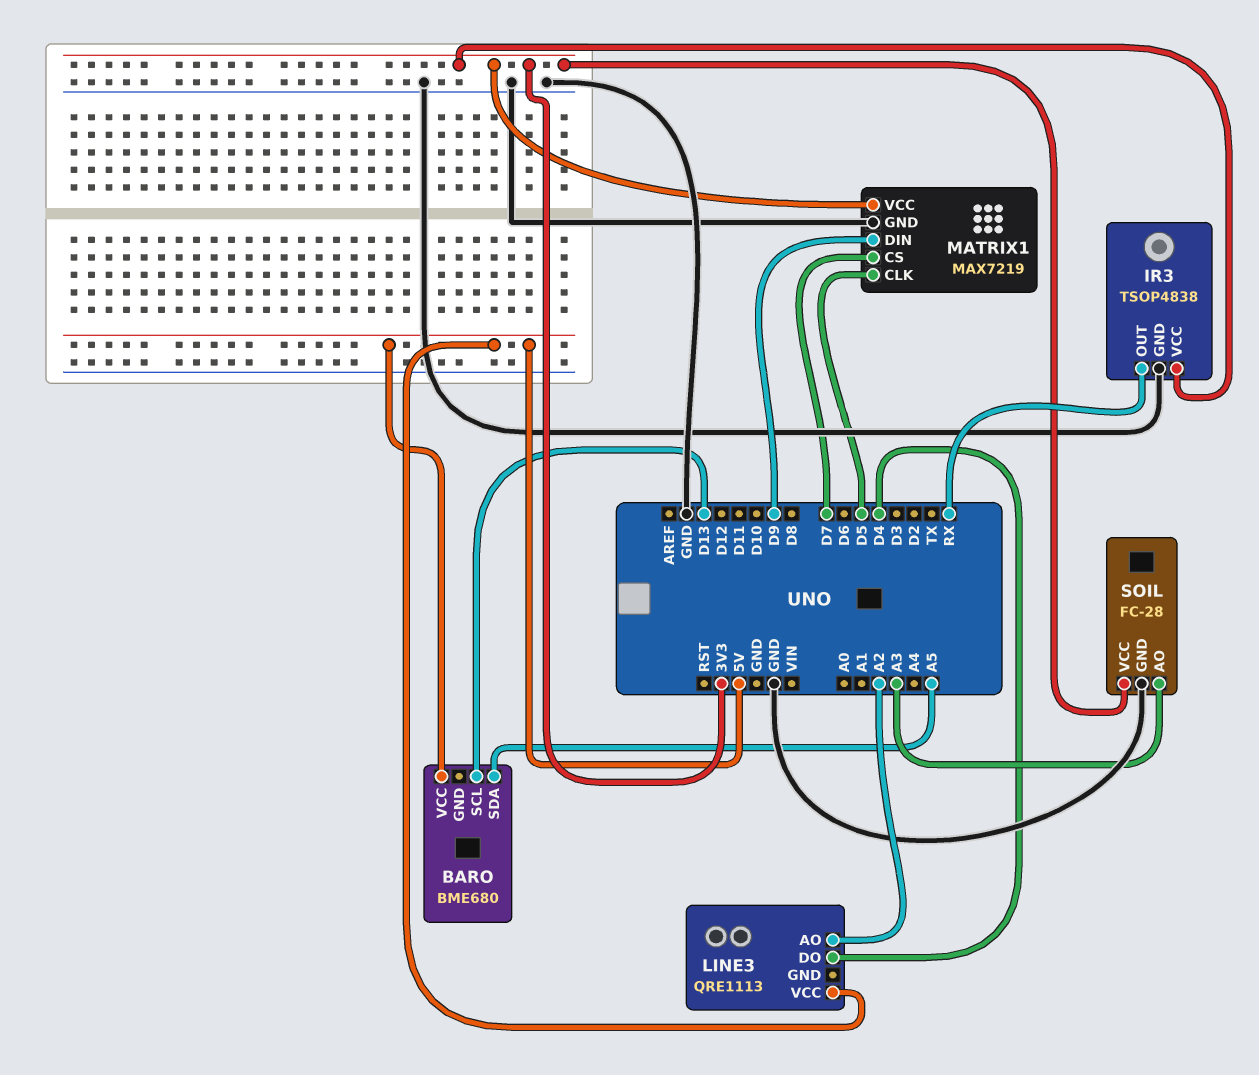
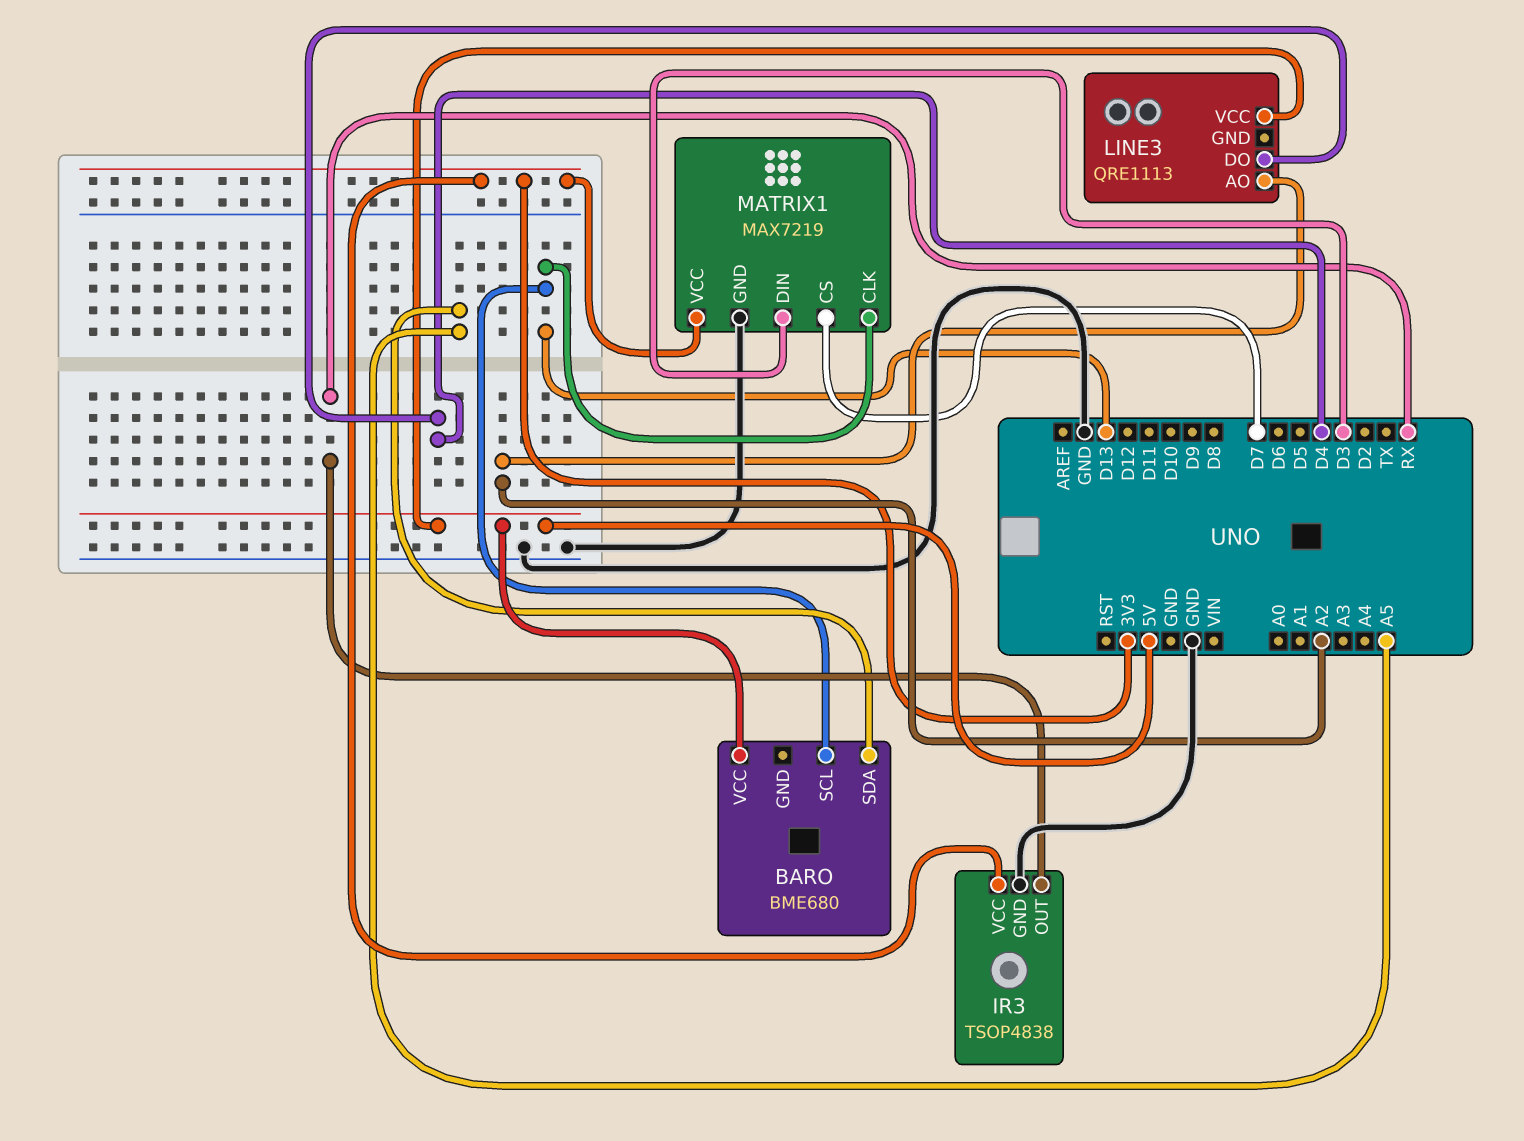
MATRIX1 pin CLK: D5 -> D13
MATRIX1 pin DIN: D9 -> D3
SOIL: FC-28 -> none
SOIL pin AO: A3 -> none
SOIL pin GND: GND -> none
SOIL pin VCC: 3V3 -> none

